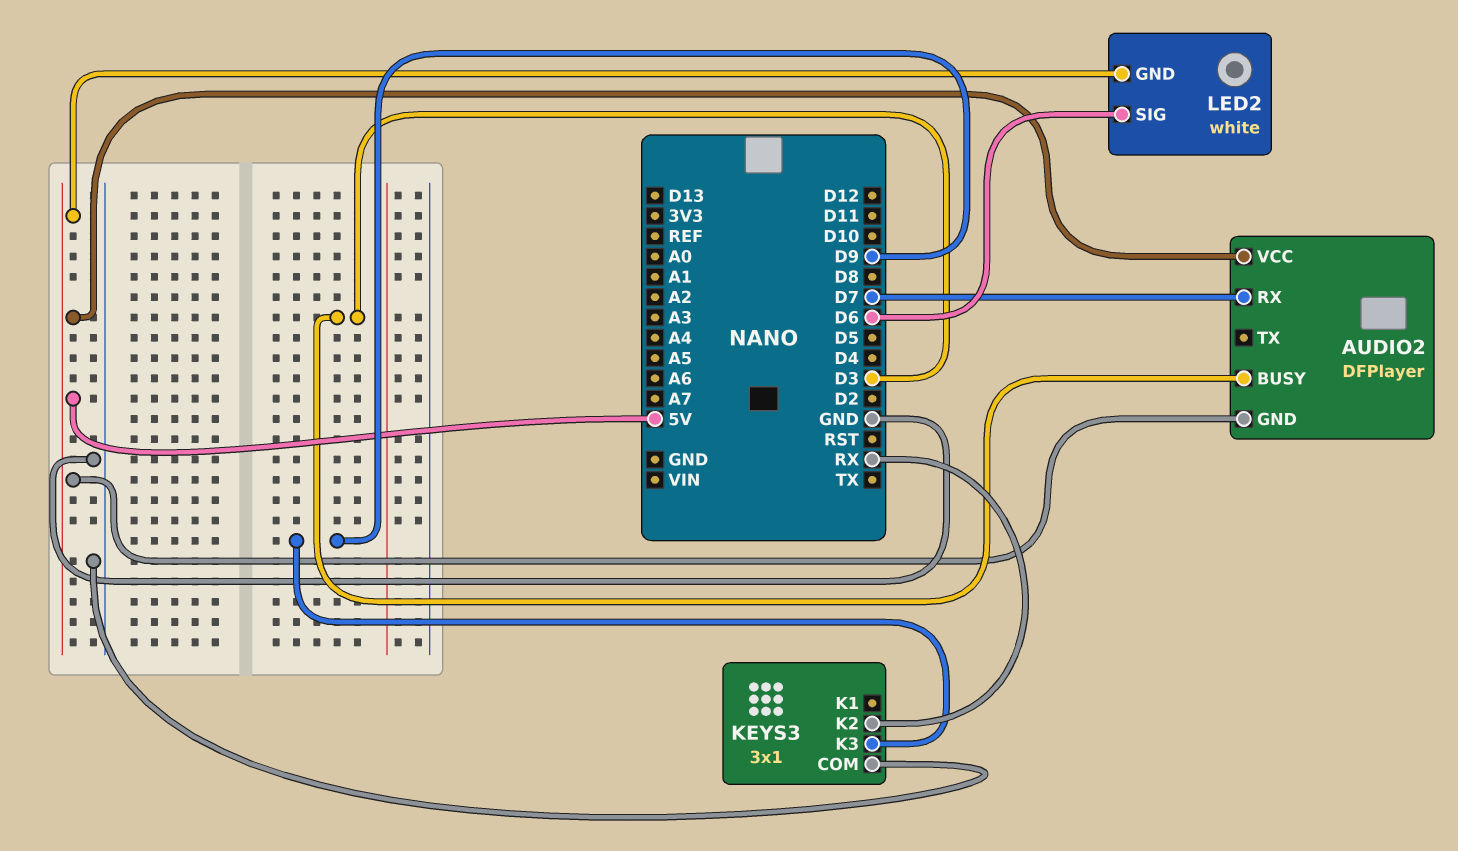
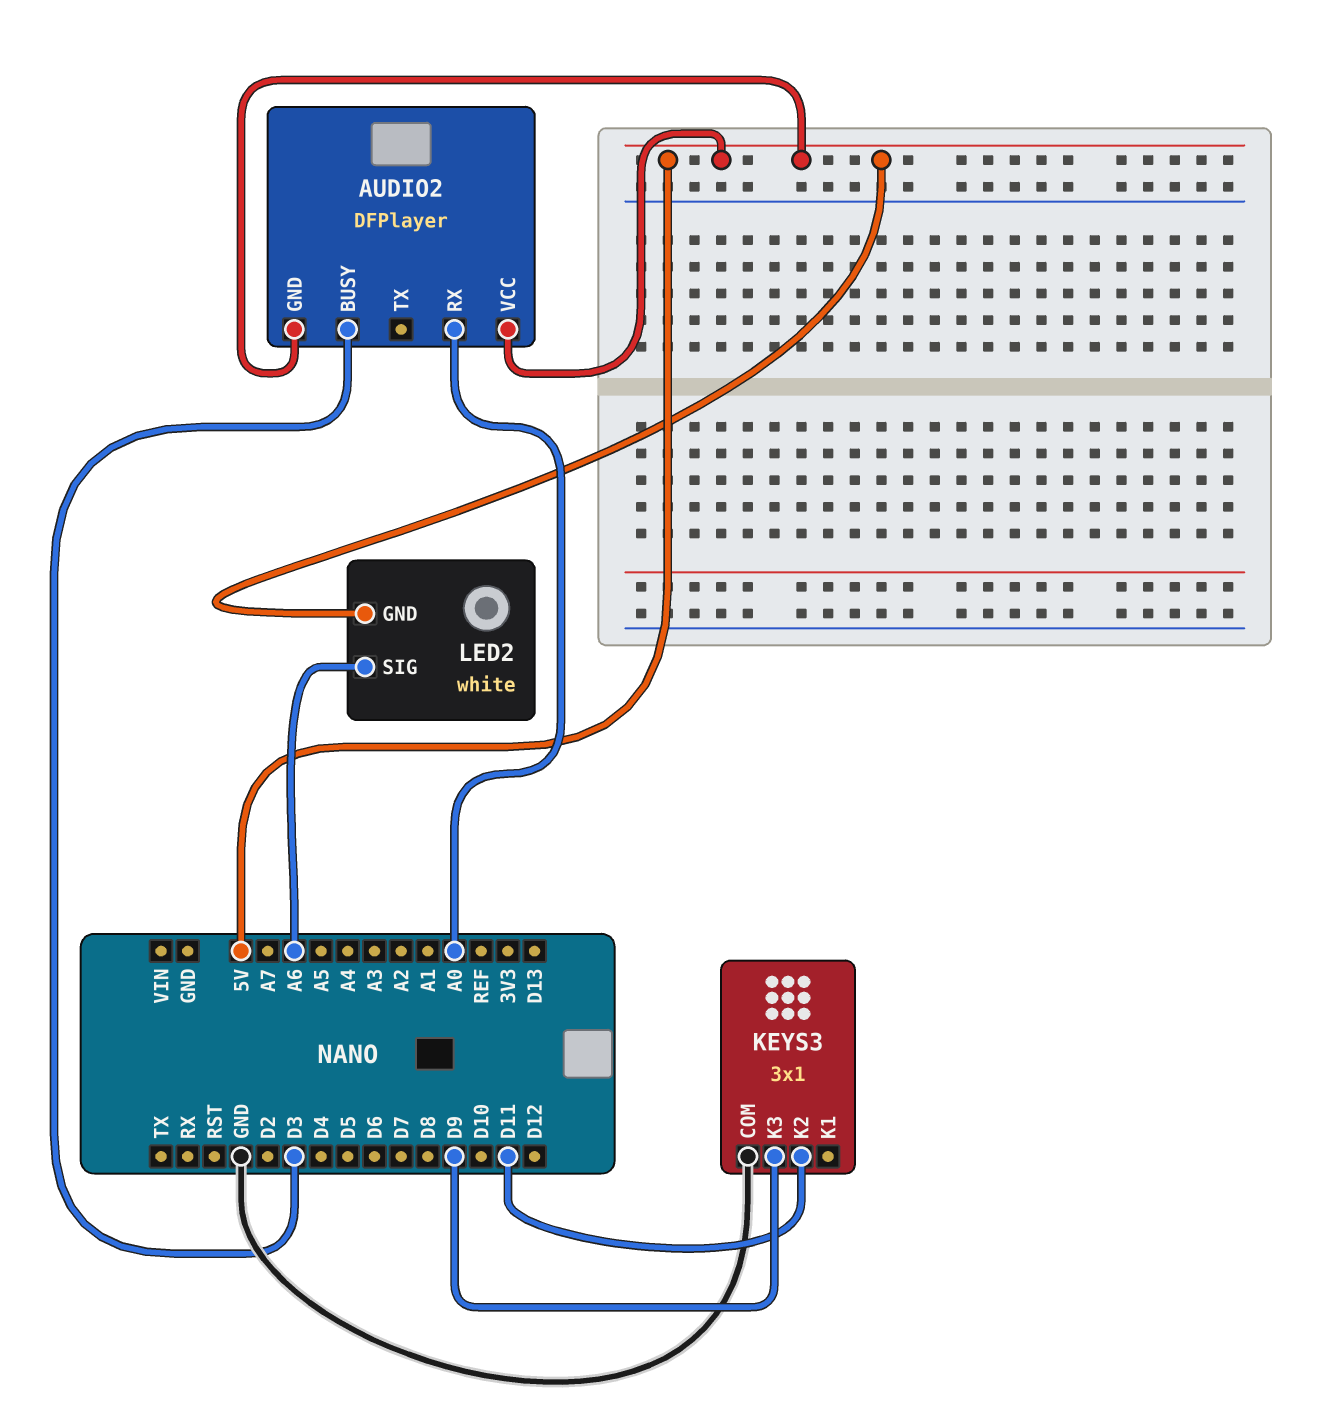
AUDIO2 pin RX: D7 -> A0
KEYS3 pin K2: RX -> D11
LED2 pin SIG: D6 -> A6

